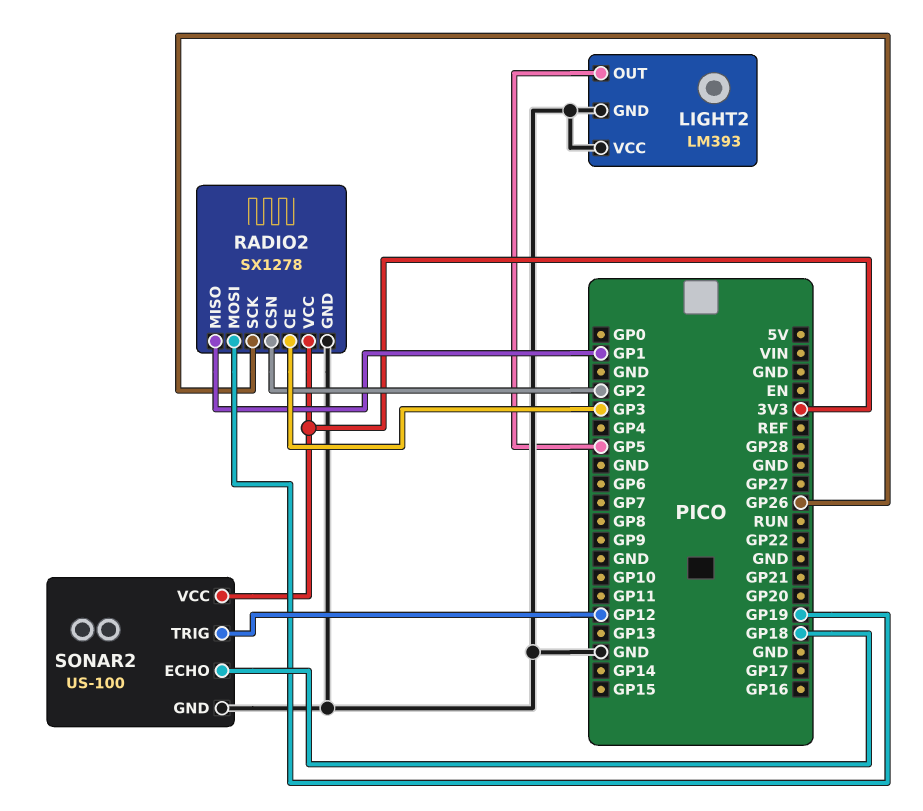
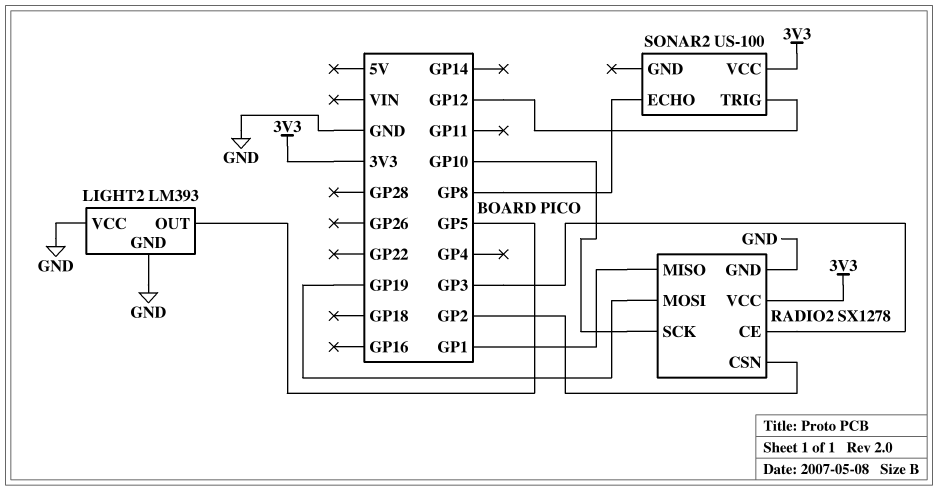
RADIO2 pin SCK: GP26 -> GP10
SONAR2 pin ECHO: GP18 -> GP8
SONAR2 pin GND: GND -> none

